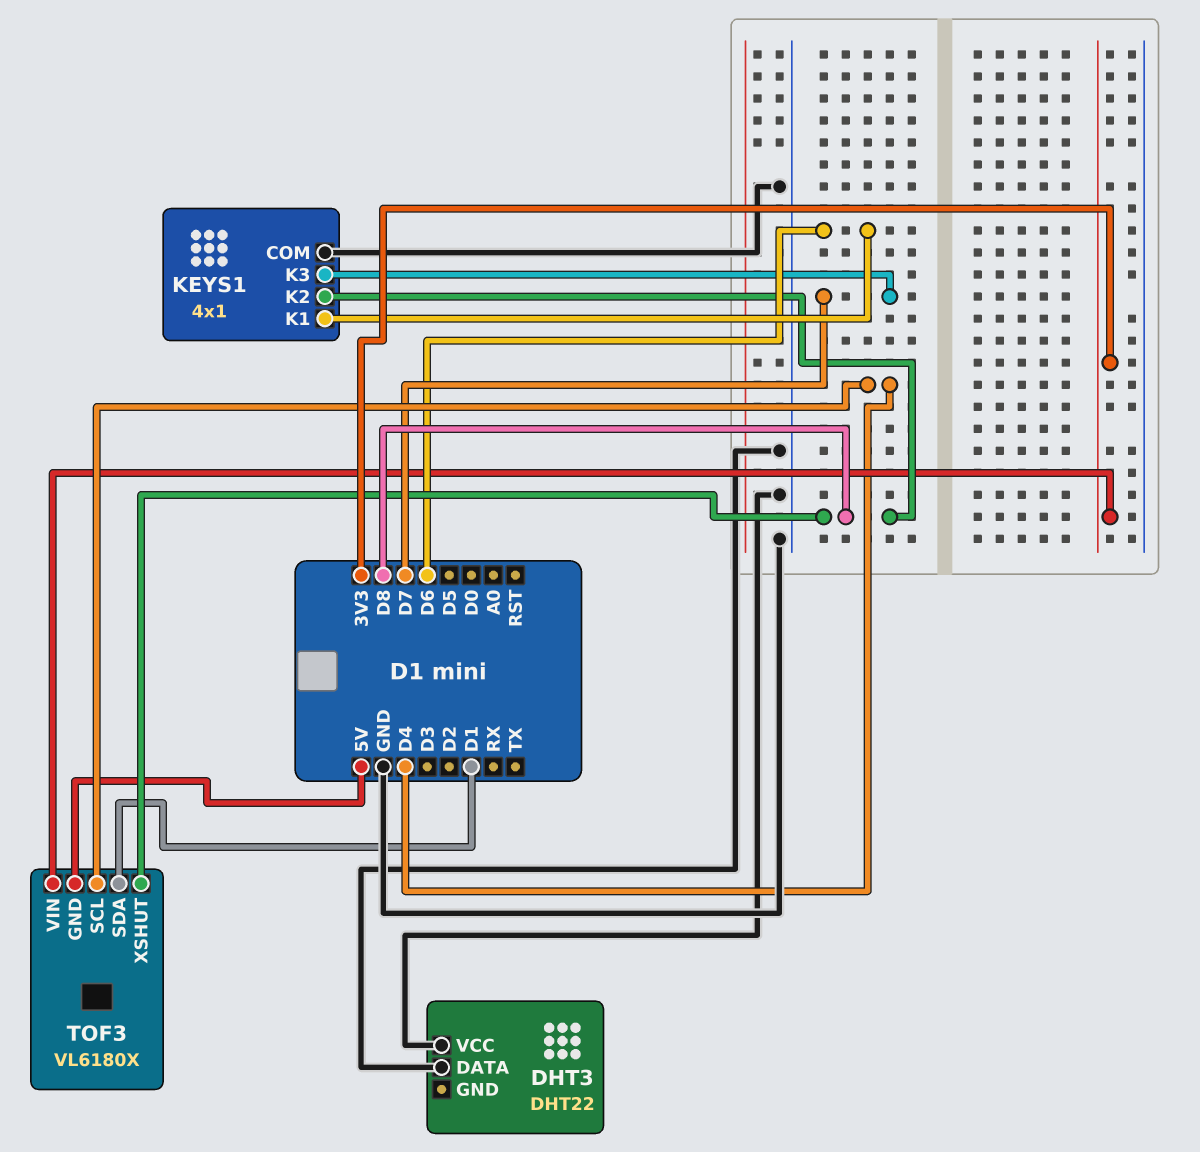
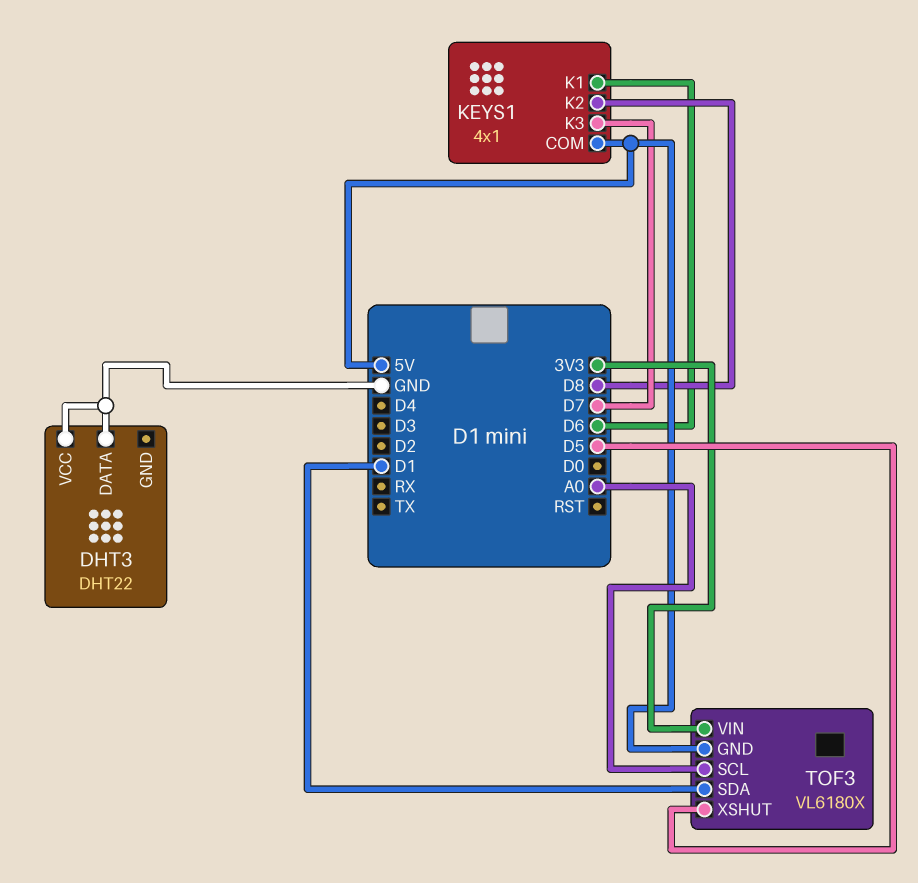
KEYS1 pin COM: GND -> 5V
TOF3 pin SCL: D4 -> A0
TOF3 pin XSHUT: D8 -> D5

